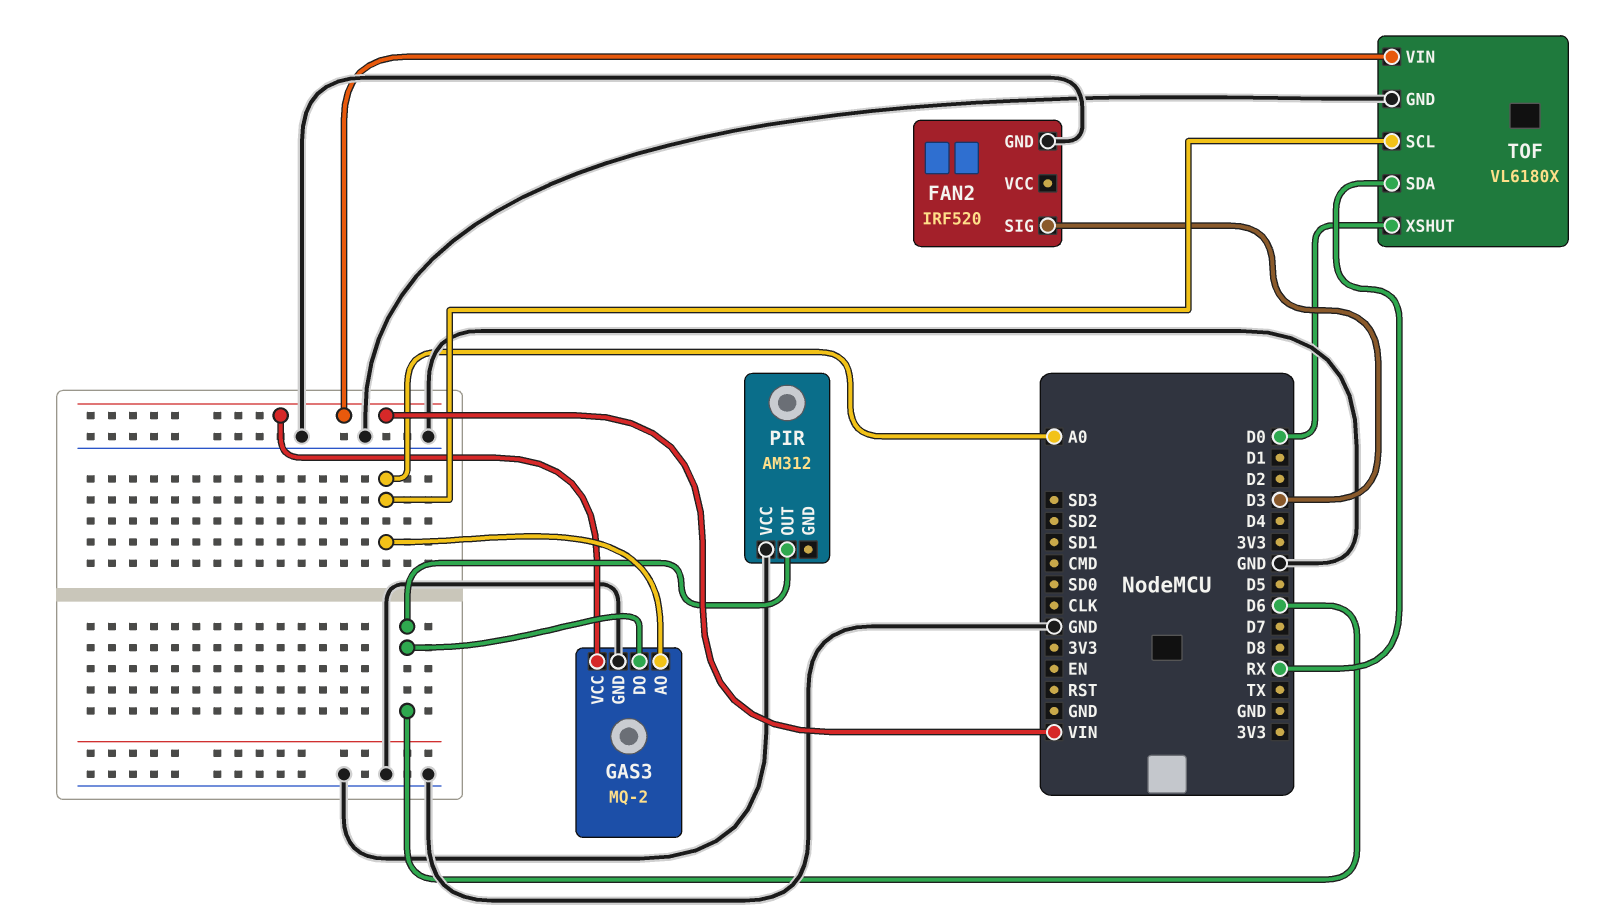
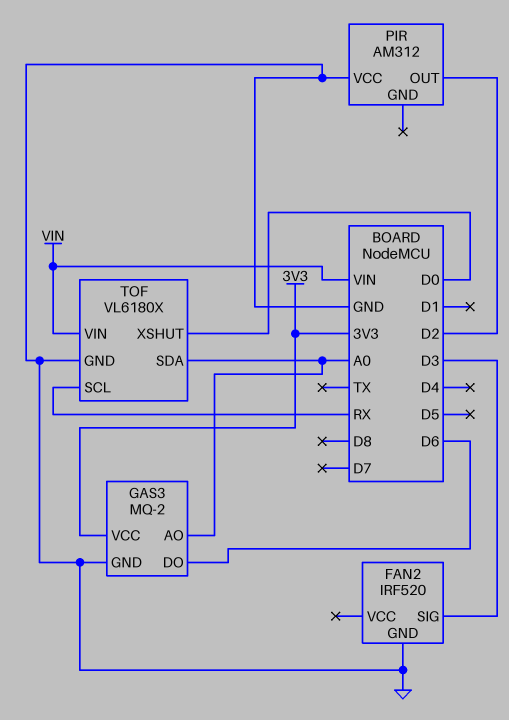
GAS3 pin VCC: VIN -> 3V3
PIR pin OUT: D6 -> D2
TOF pin SCL: A0 -> RX
TOF pin SDA: RX -> A0

